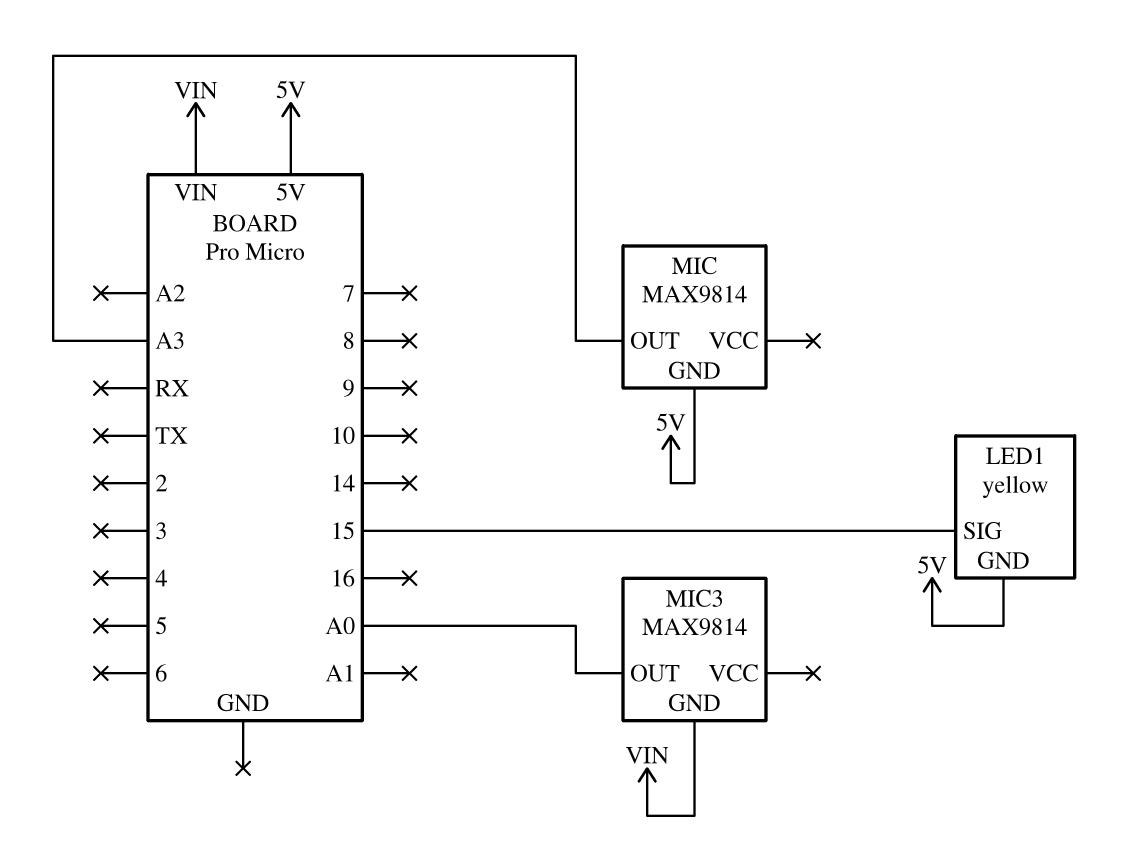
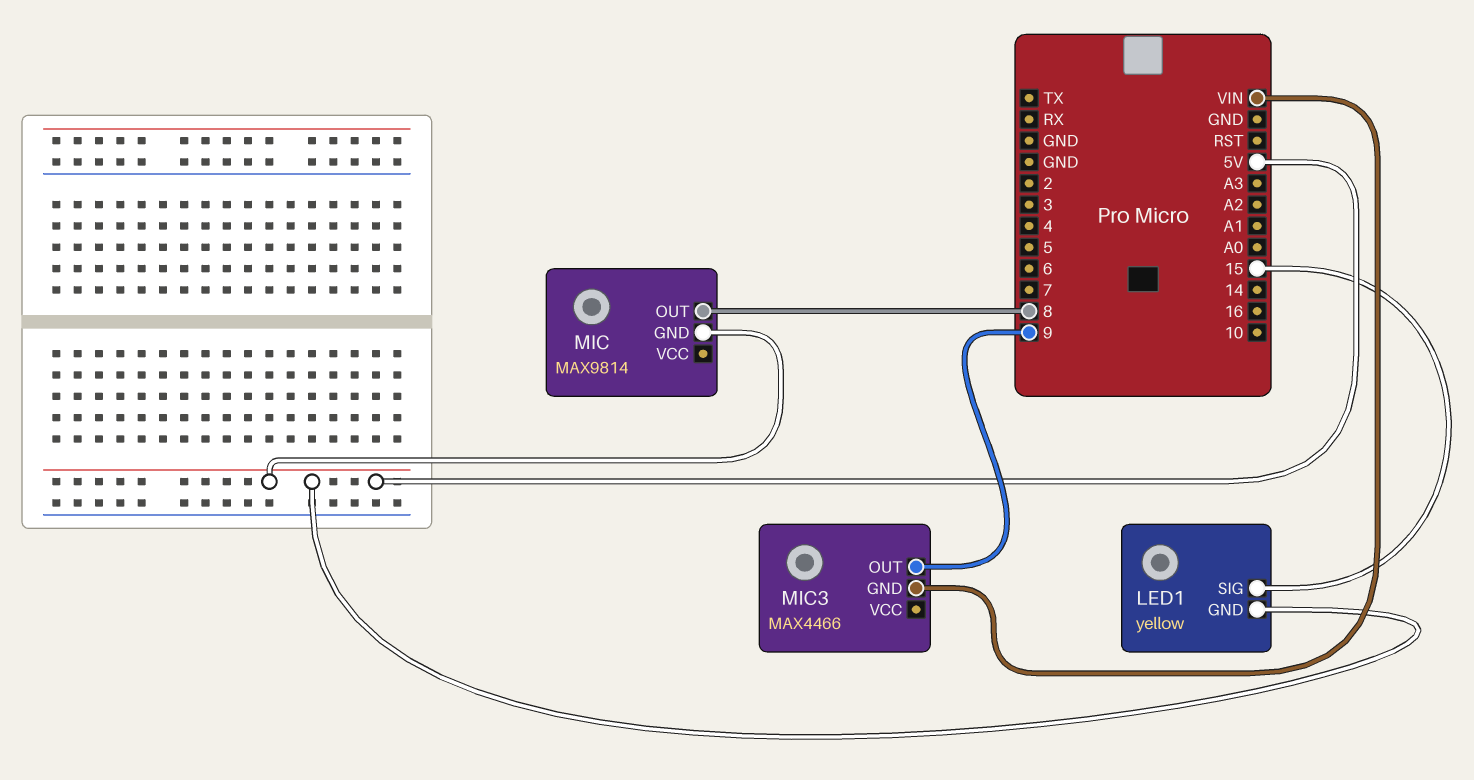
MIC pin OUT: A3 -> 8
MIC3: MAX9814 -> MAX4466
MIC3 pin OUT: A0 -> 9

